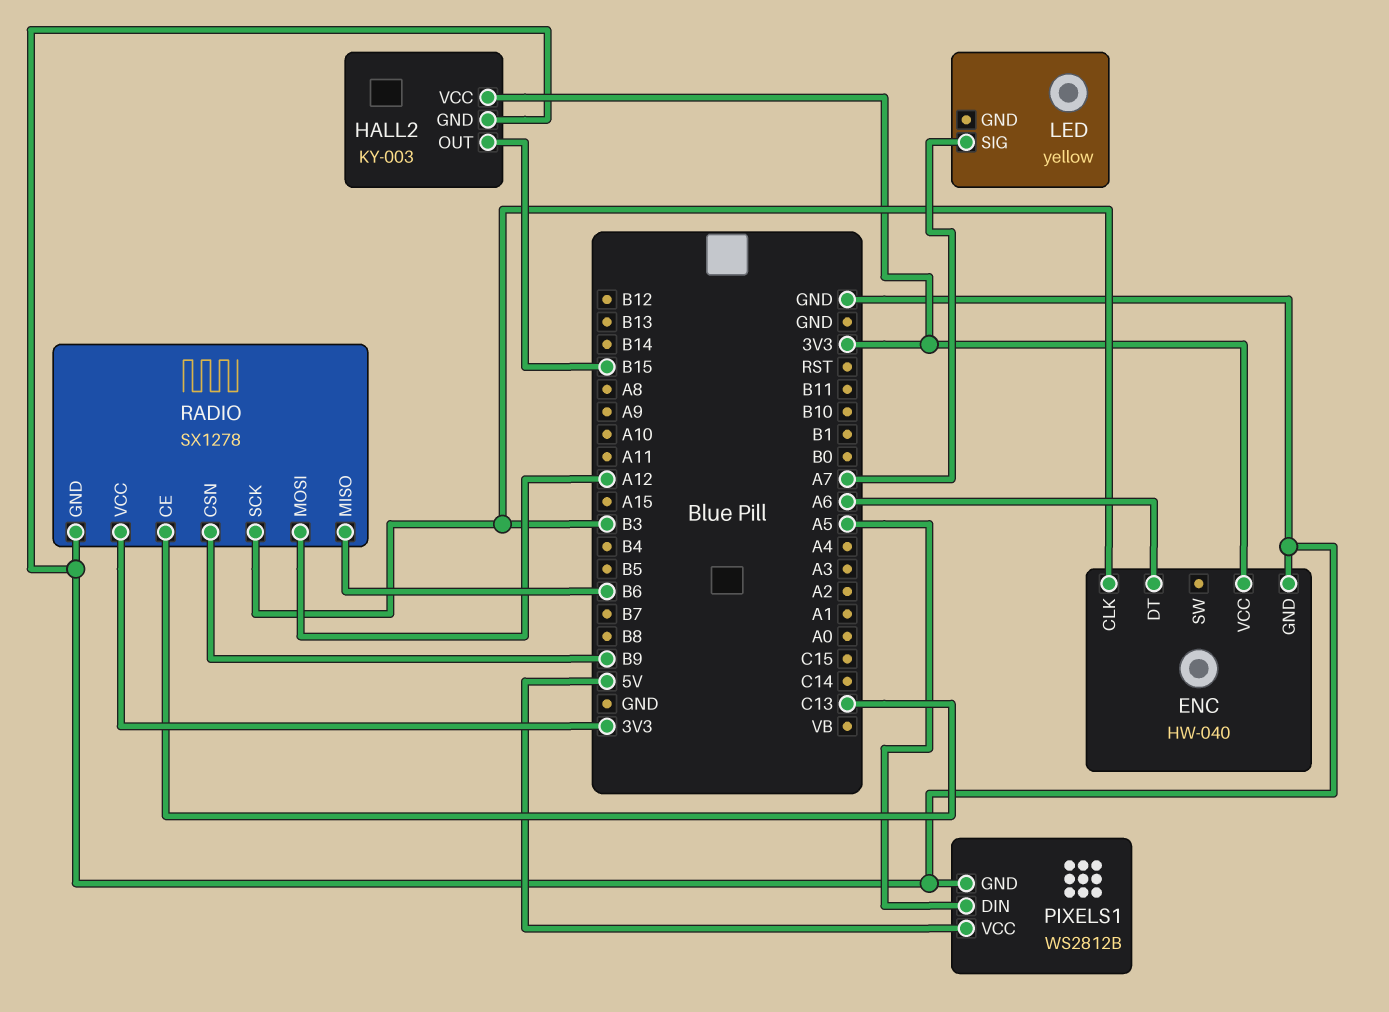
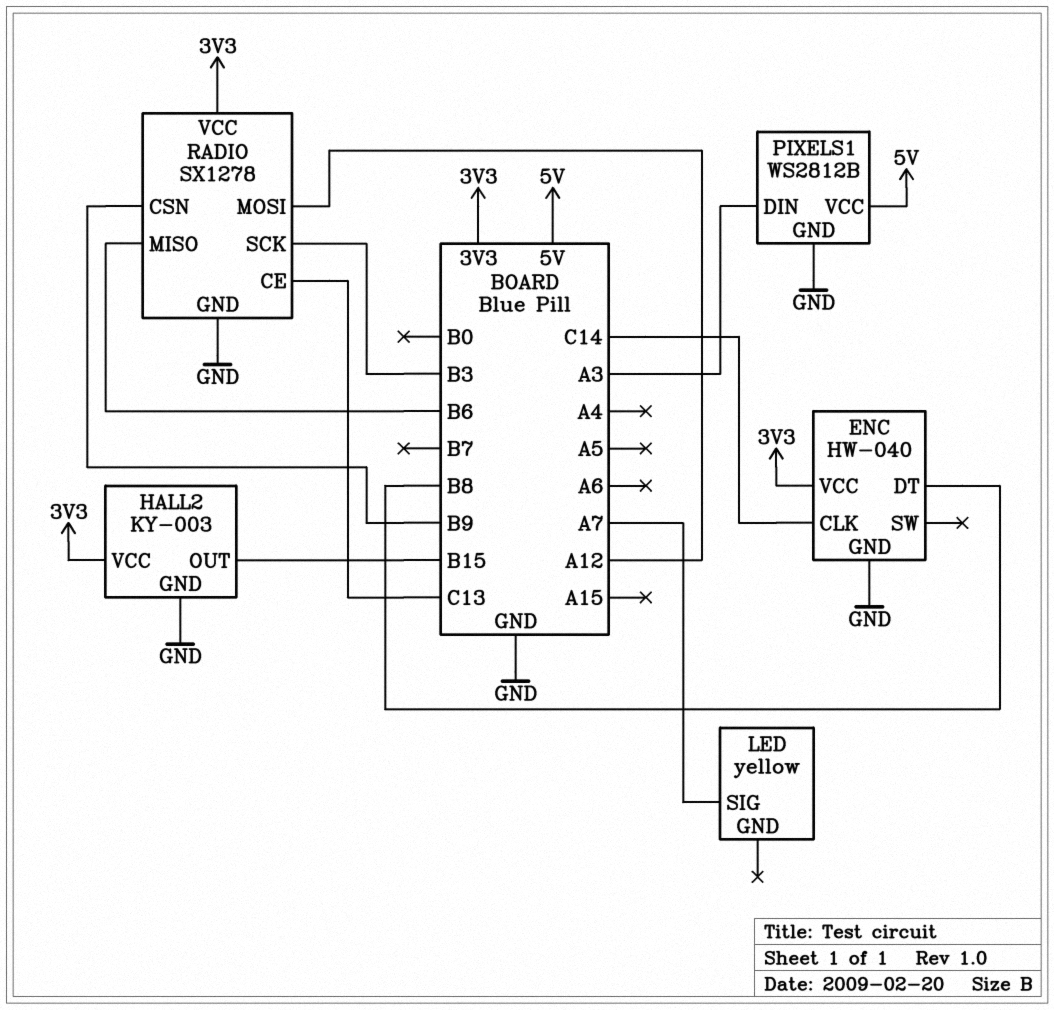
ENC pin CLK: B3 -> C14
ENC pin DT: A6 -> B8
PIXELS1 pin DIN: A5 -> A3

